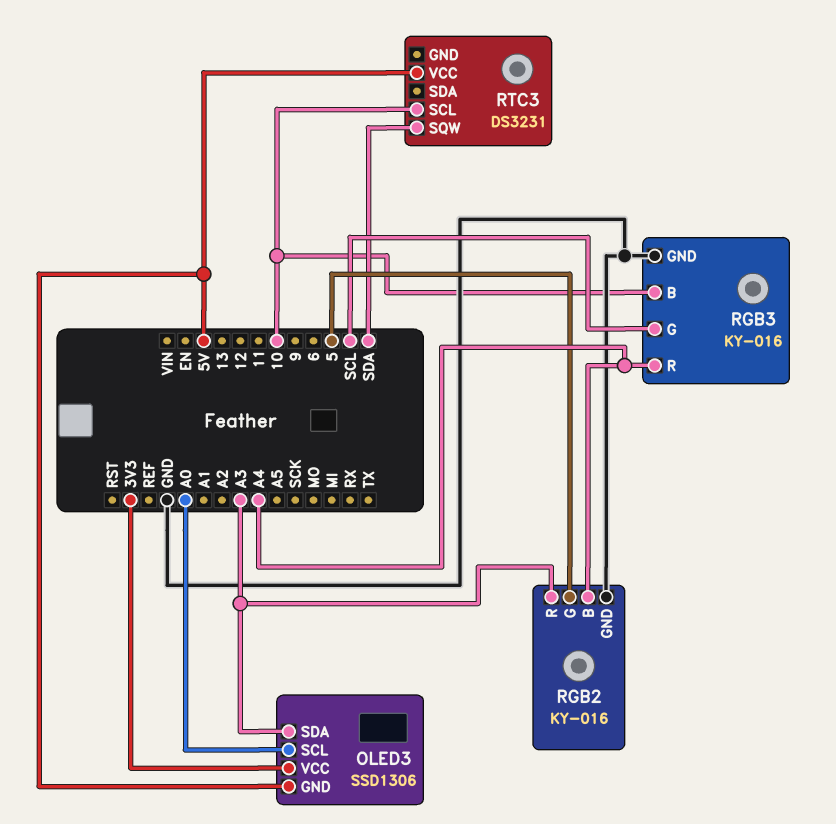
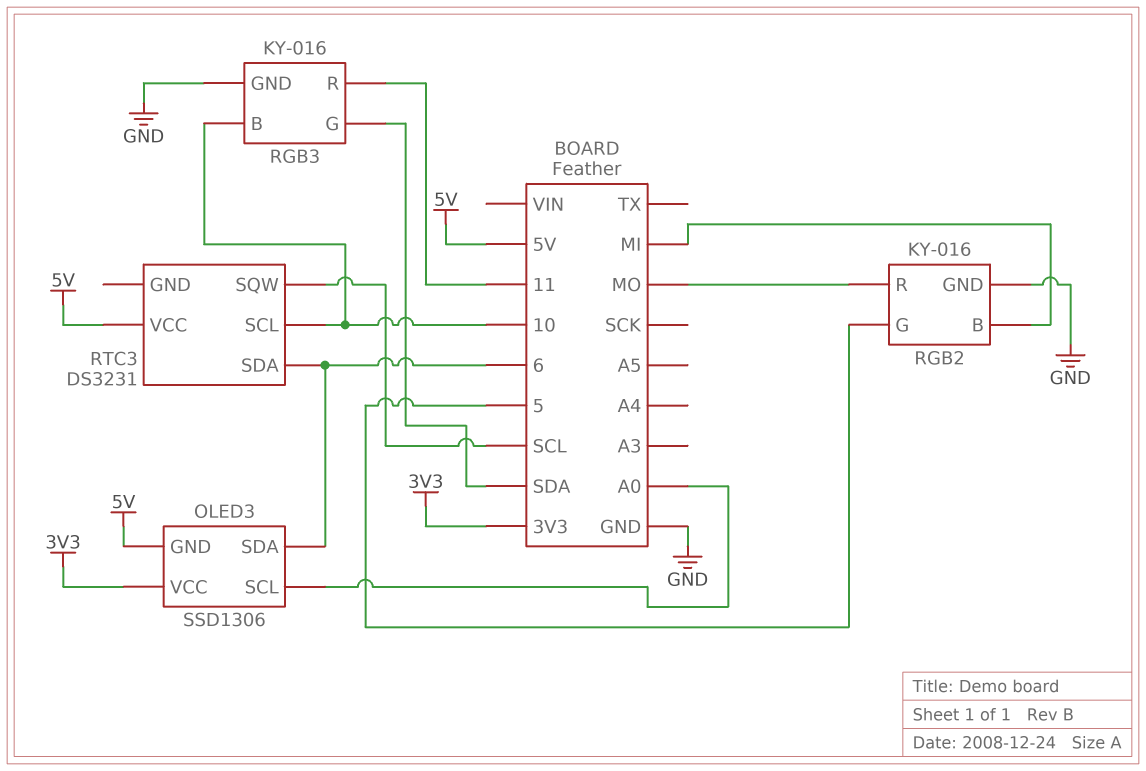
OLED3 pin SDA: A3 -> 6
RGB2 pin B: A4 -> MI
RGB2 pin R: A3 -> MO
RGB3 pin G: SCL -> SDA
RGB3 pin R: A4 -> 11
RTC3 pin SDA: none -> 6
RTC3 pin SQW: SDA -> SCL

